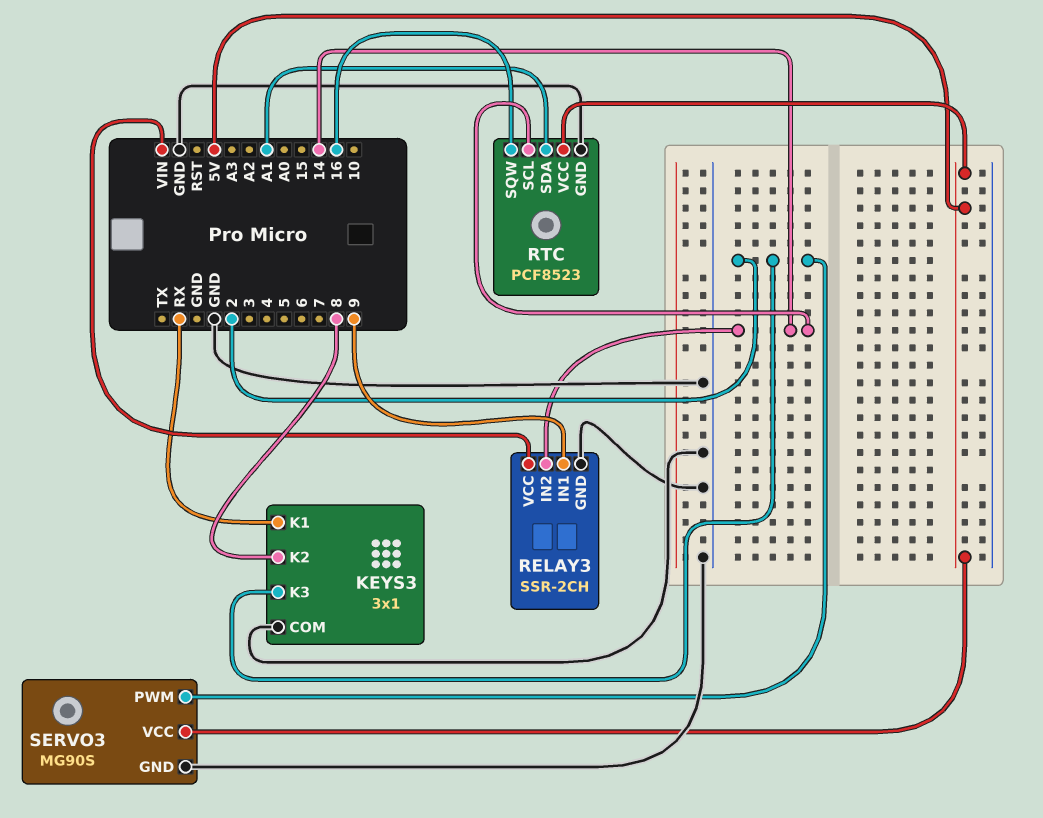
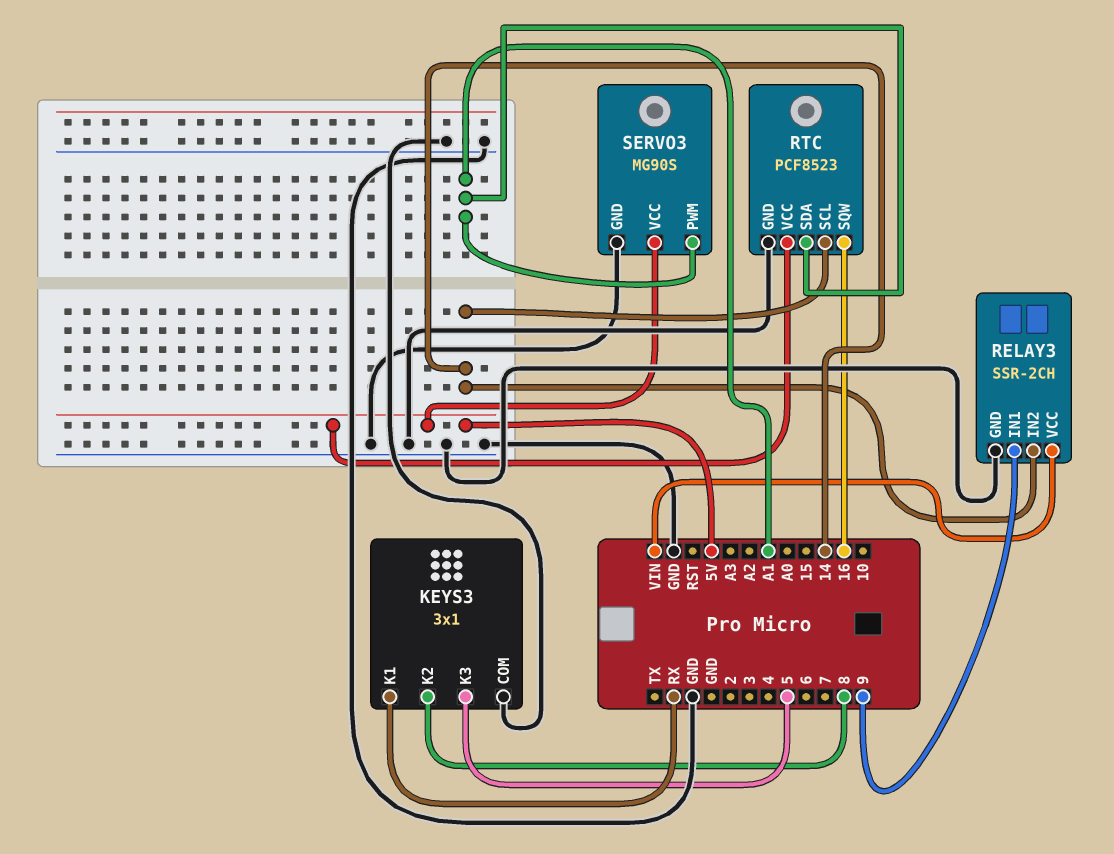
KEYS3 pin K3: 2 -> 5
SERVO3 pin PWM: 2 -> A1

